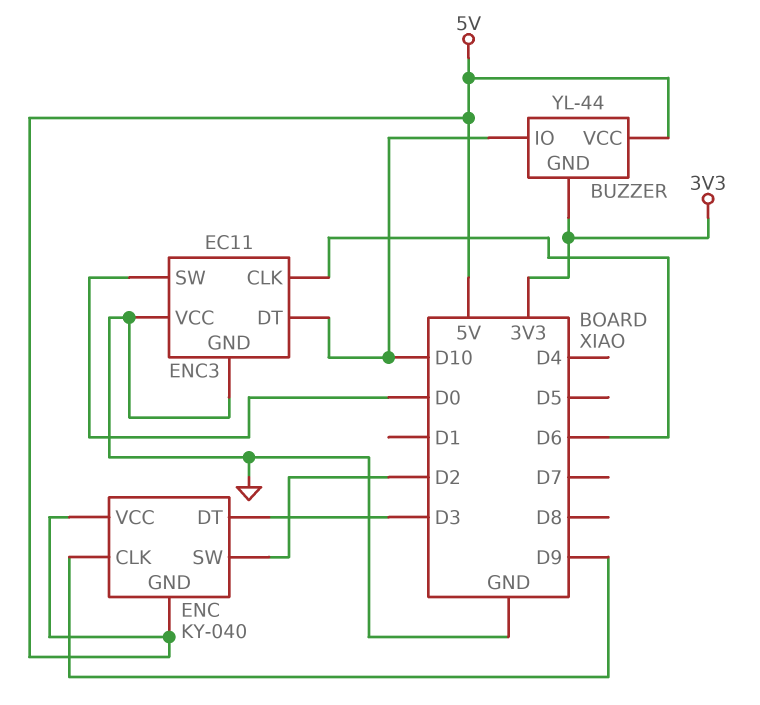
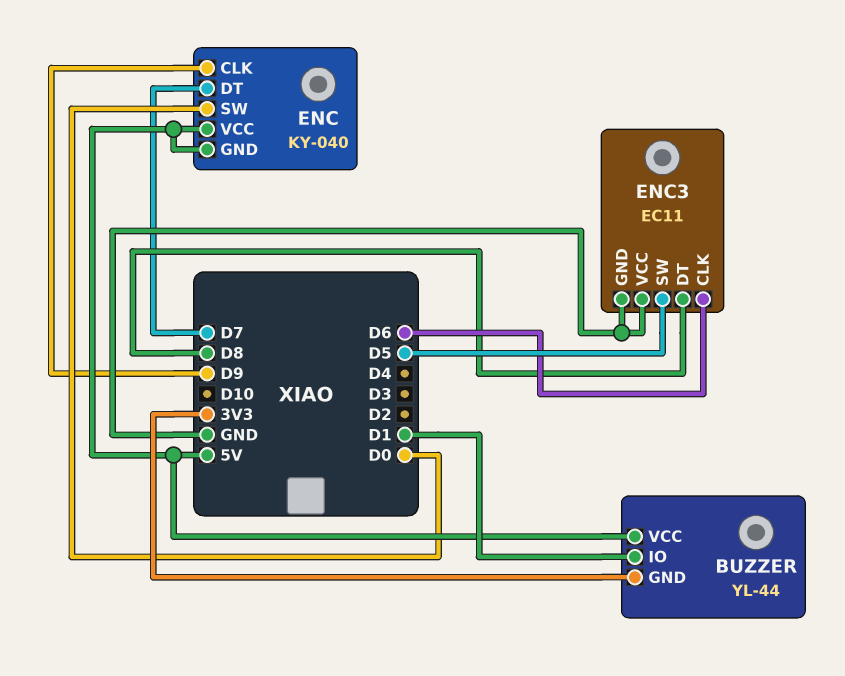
BUZZER pin IO: D10 -> D1
ENC pin DT: D3 -> D7
ENC pin SW: D2 -> D0
ENC3 pin DT: D10 -> D8
ENC3 pin SW: D0 -> D5

